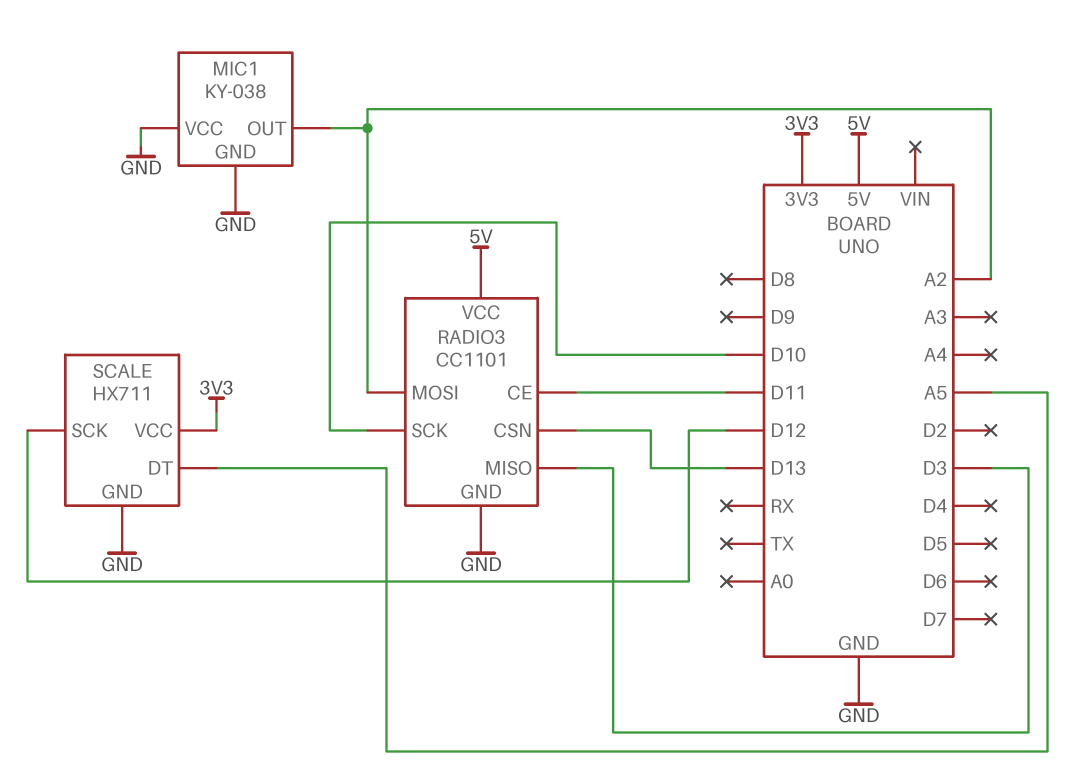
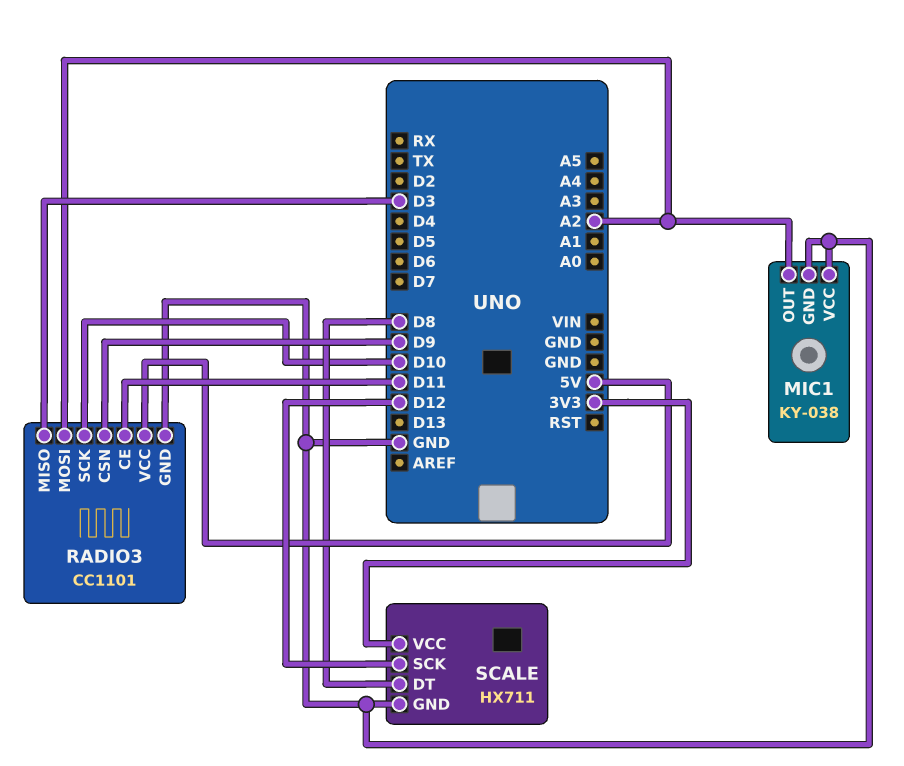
RADIO3 pin CSN: D13 -> D9
SCALE pin DT: A5 -> D8

